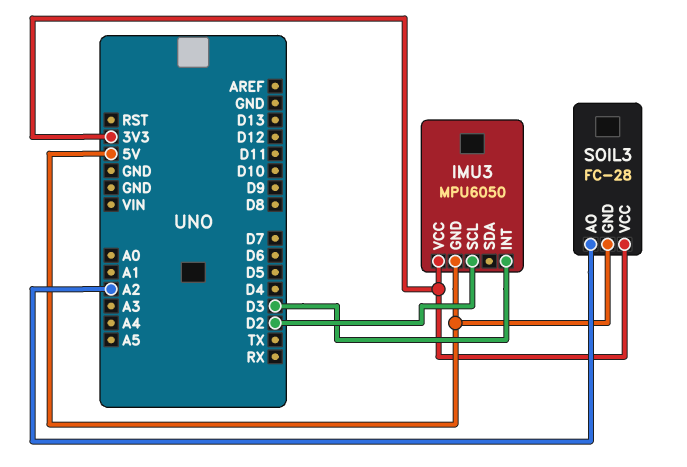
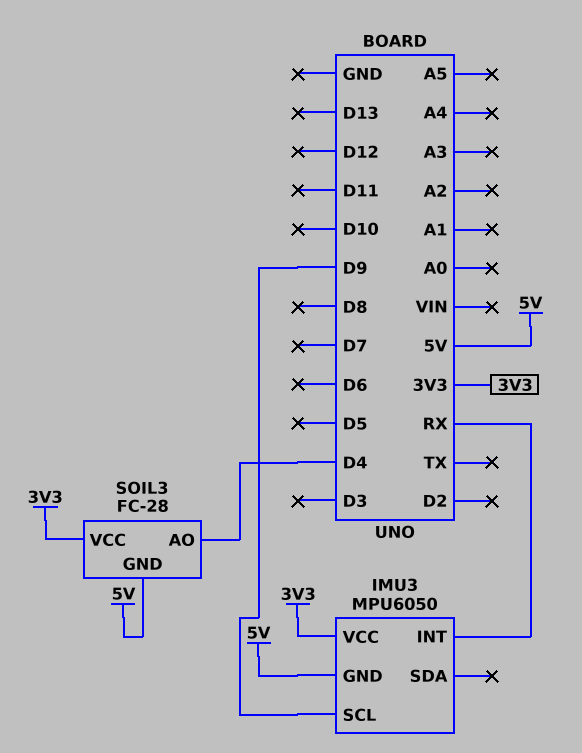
IMU3 pin INT: D3 -> RX
IMU3 pin SCL: D2 -> D9
SOIL3 pin AO: A2 -> D4

